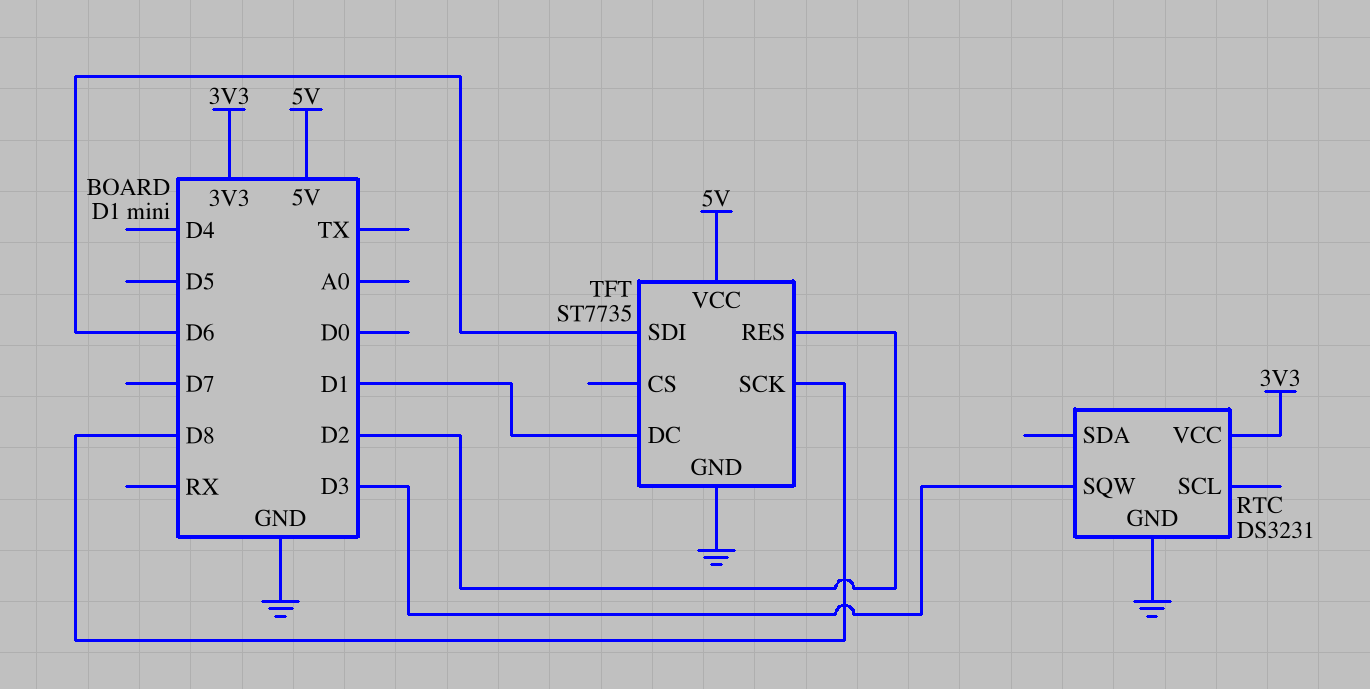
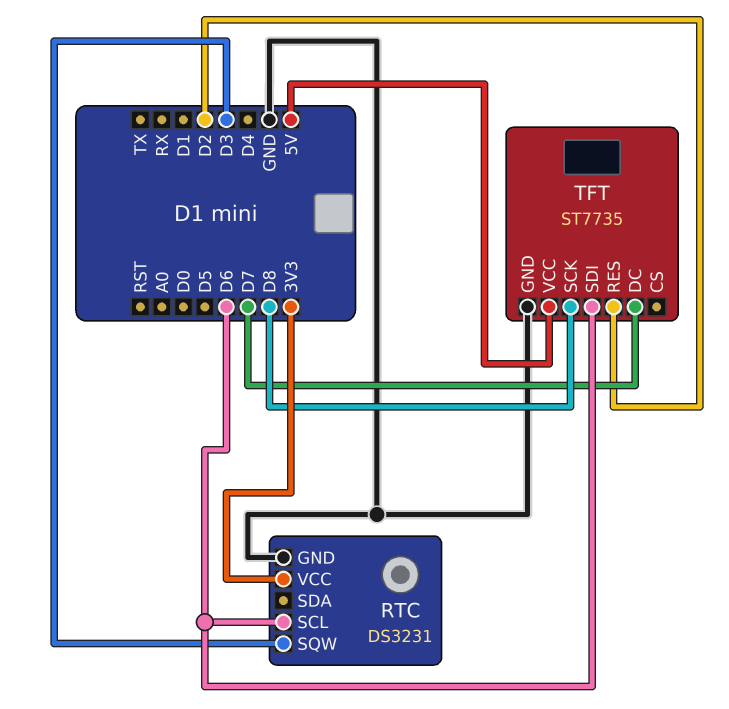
RTC pin SCL: none -> D6
TFT pin DC: D1 -> D7

